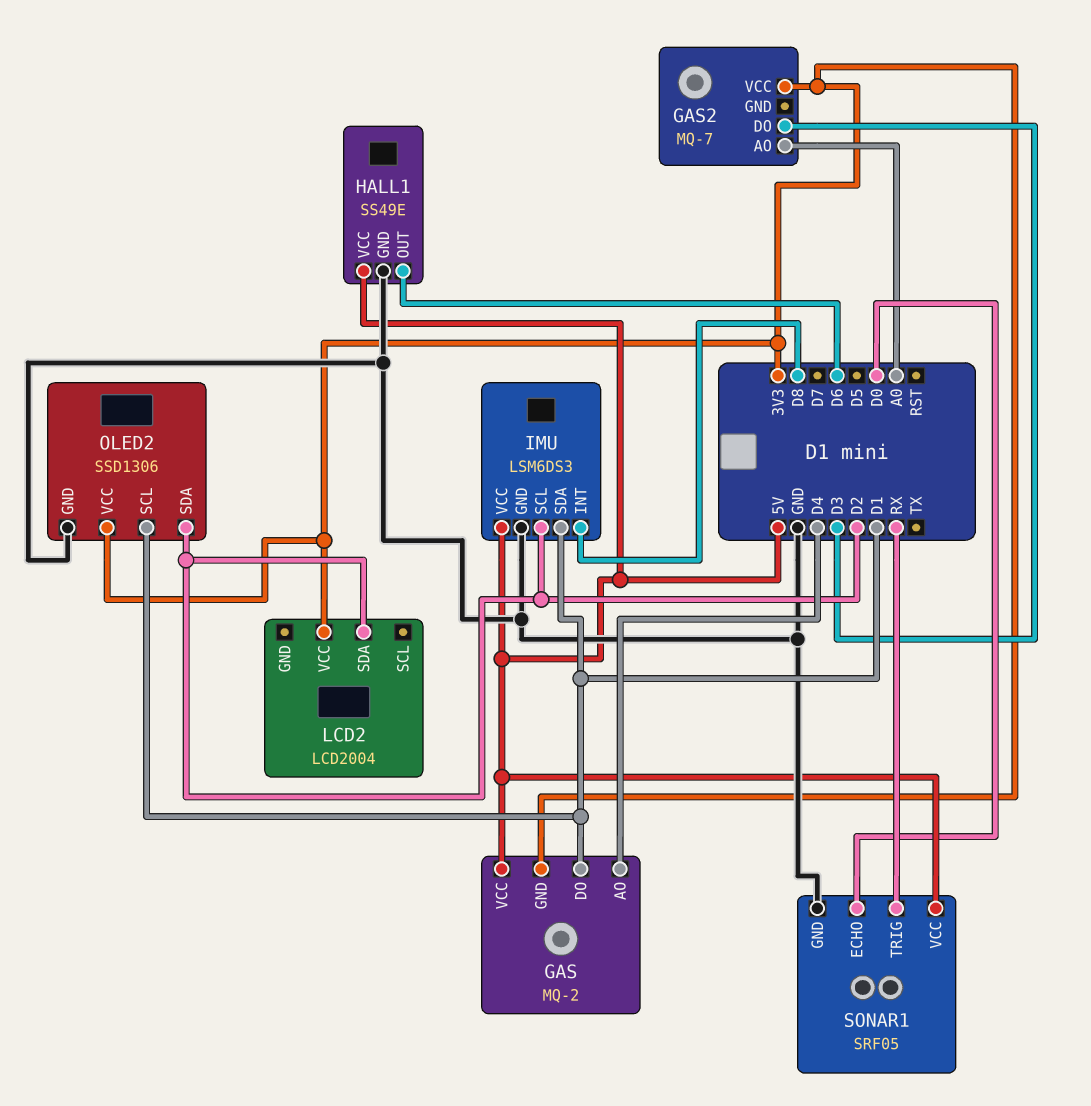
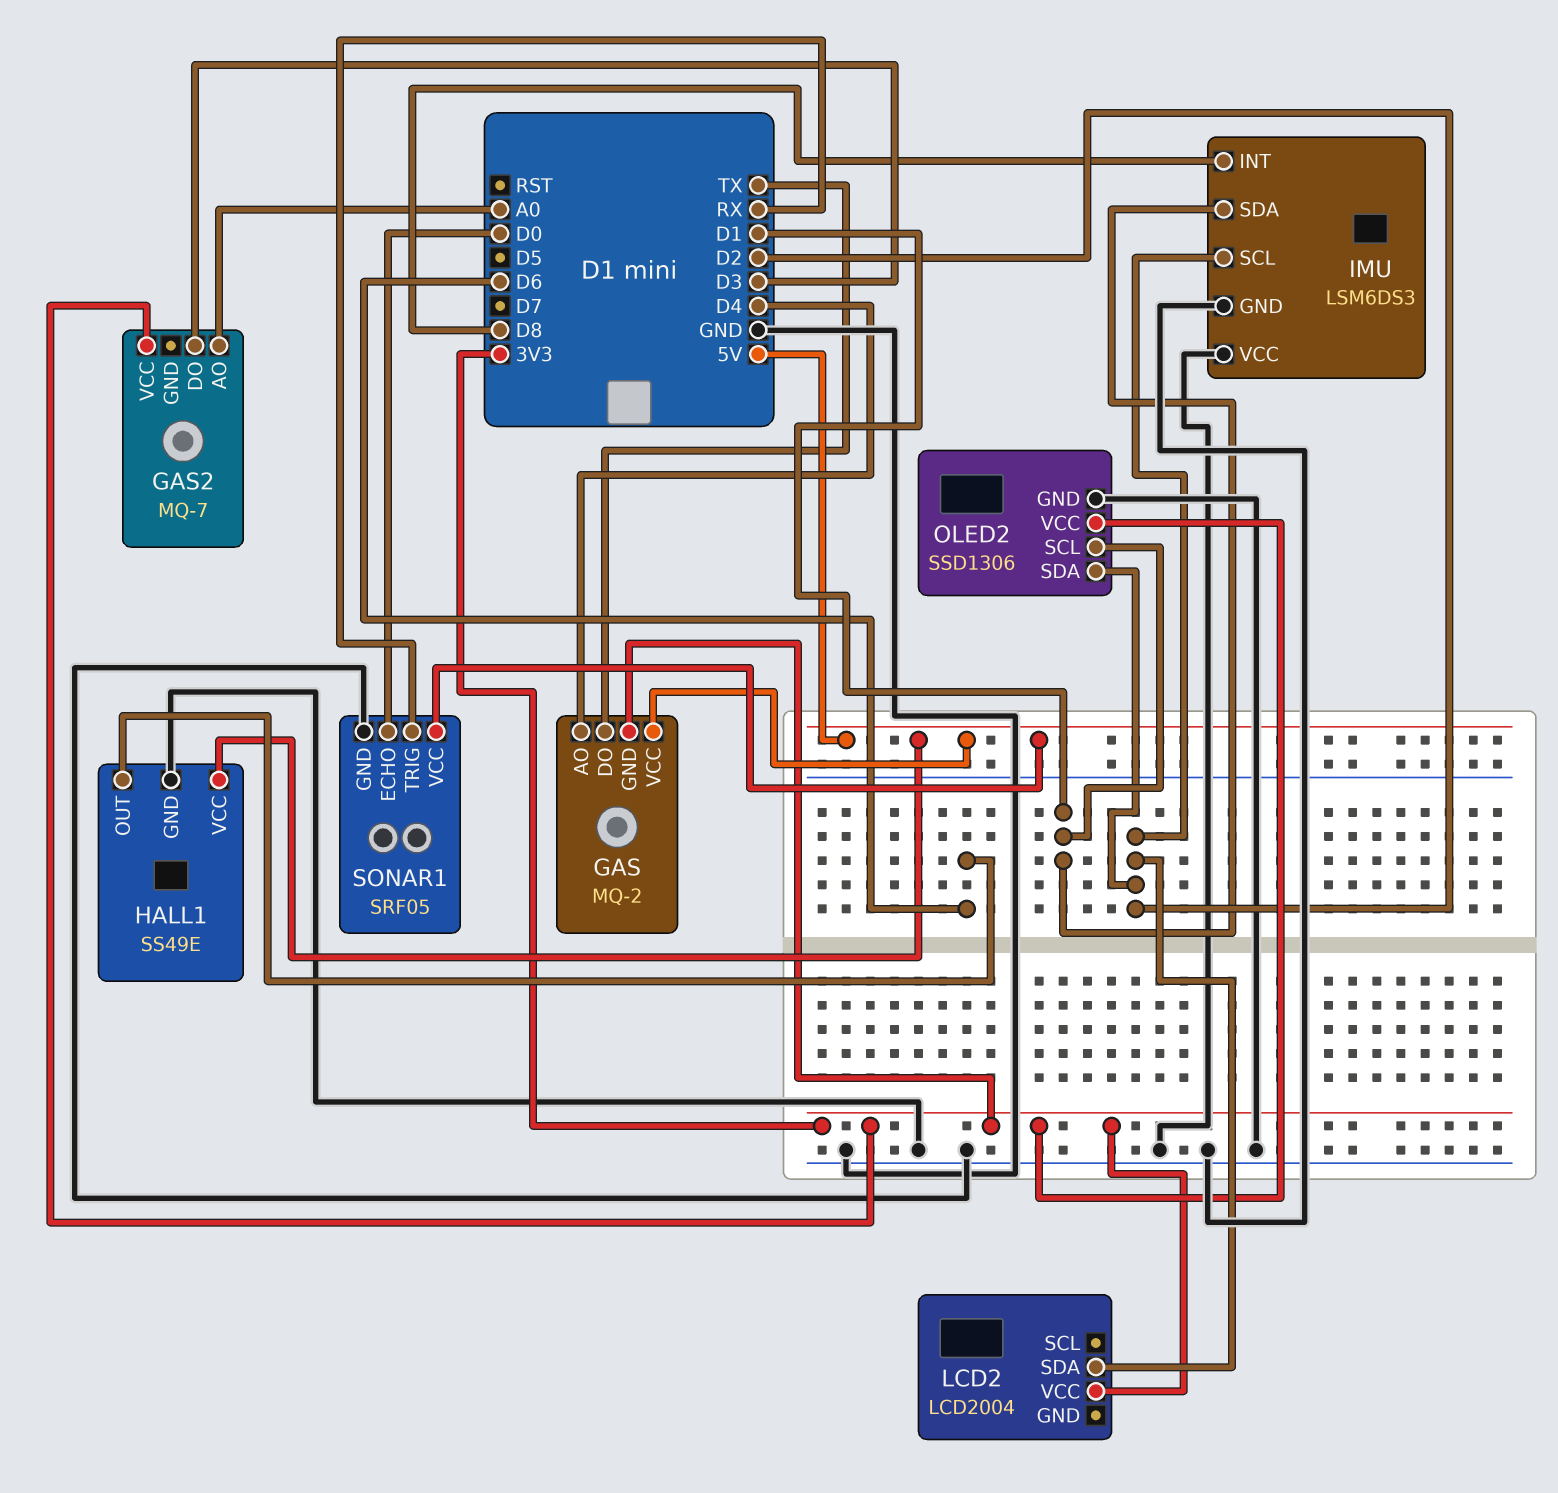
GAS pin DO: D1 -> TX
IMU pin VCC: 5V -> GND

